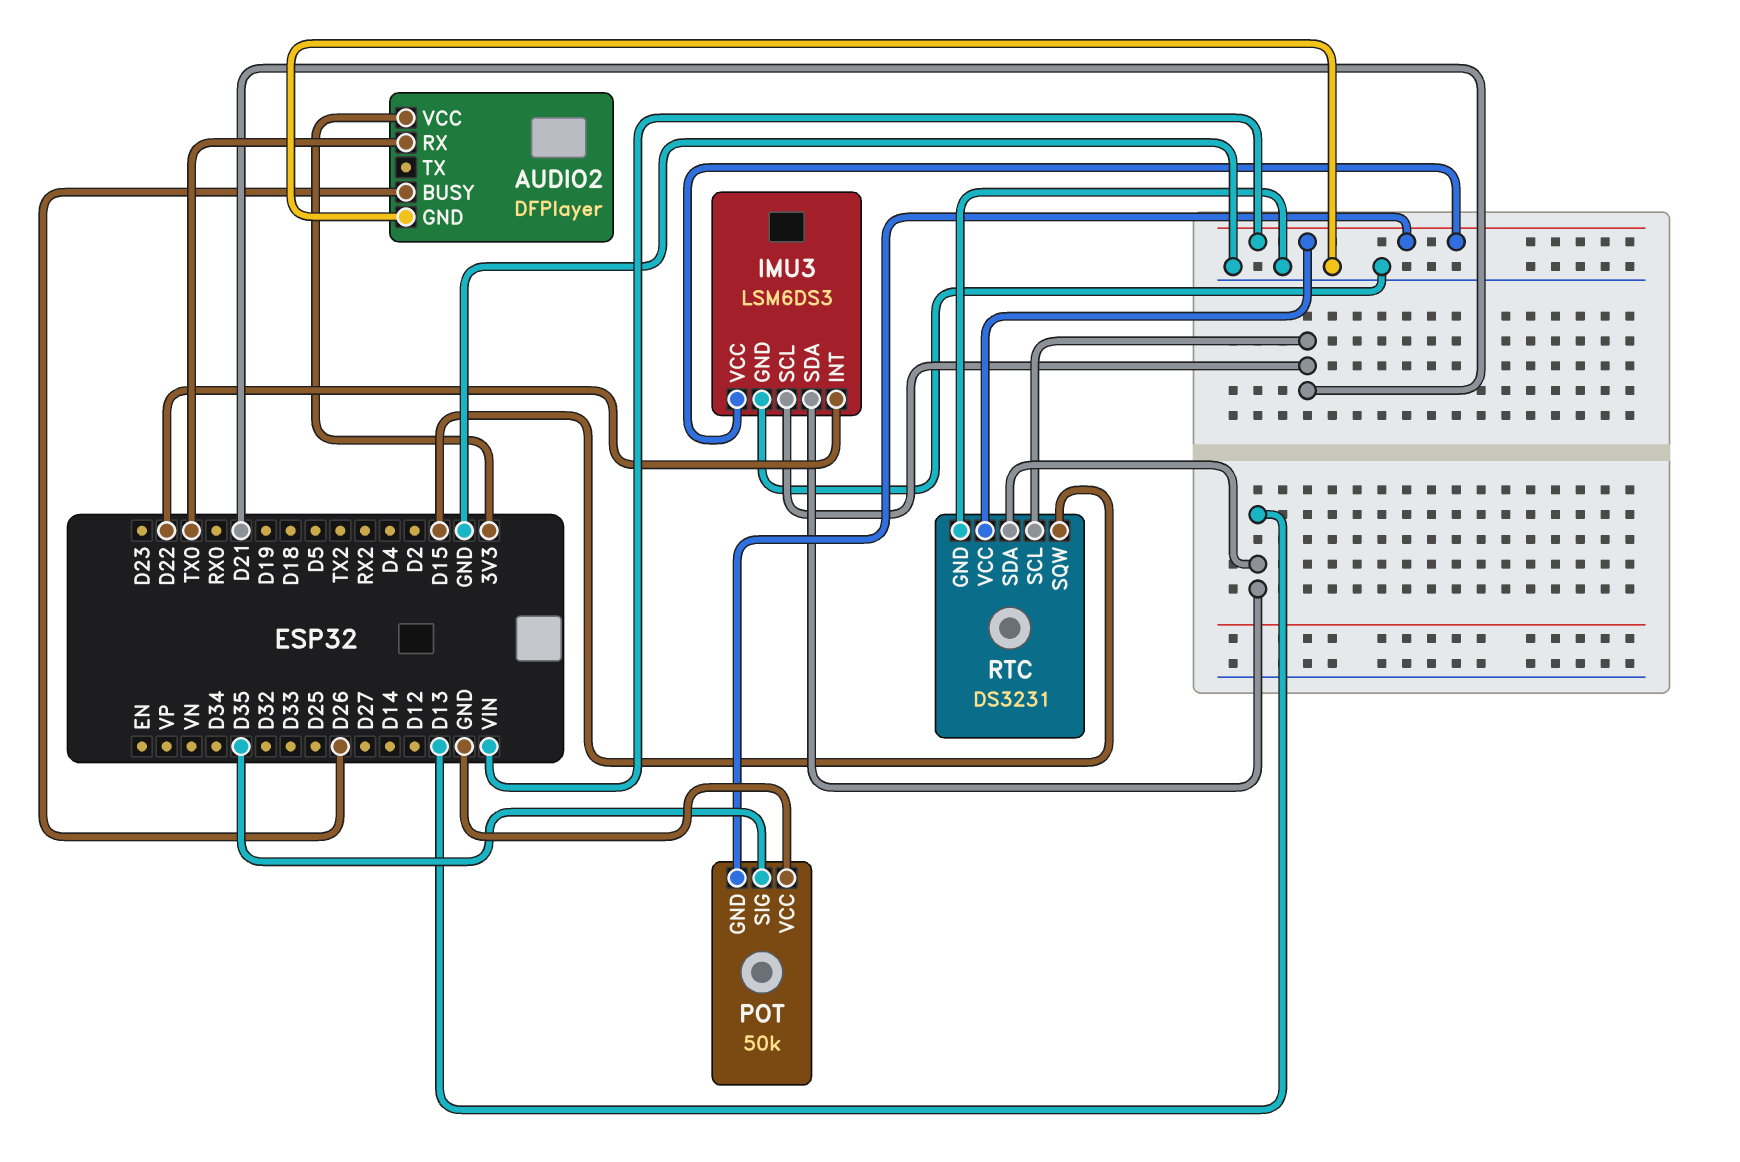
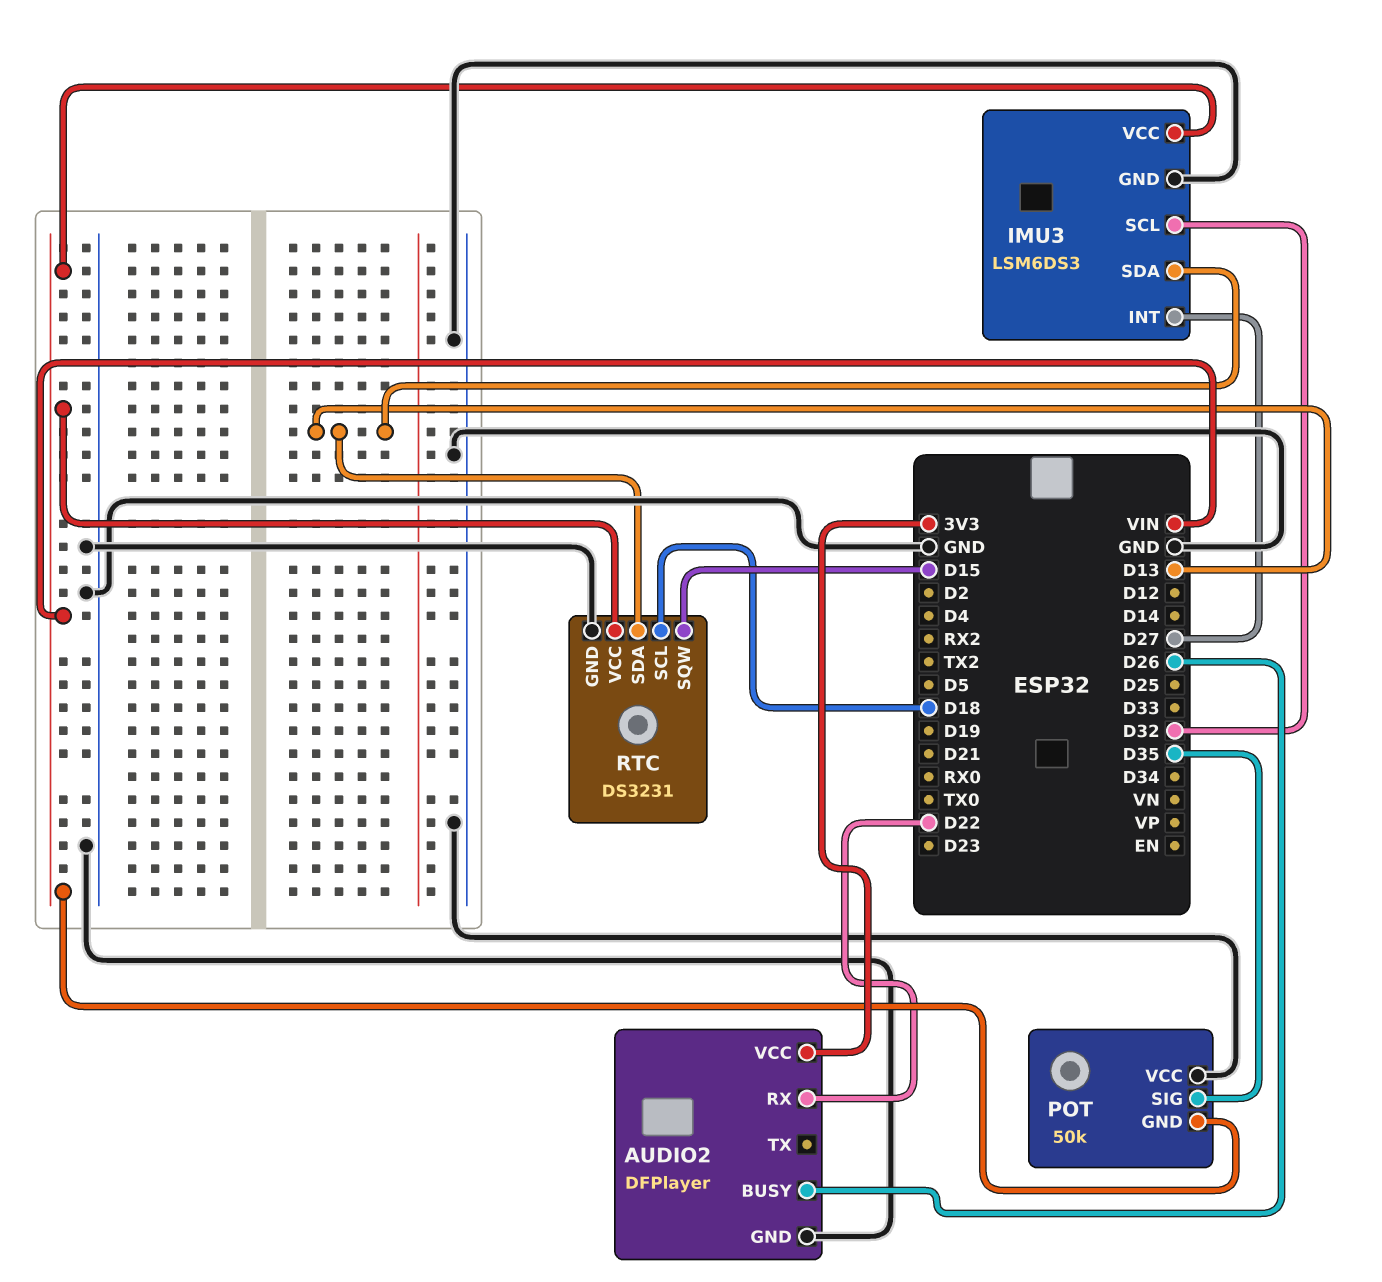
AUDIO2 pin RX: TX0 -> D22
IMU3 pin INT: D22 -> D27
IMU3 pin SCL: D21 -> D32
RTC pin SCL: D21 -> D18

